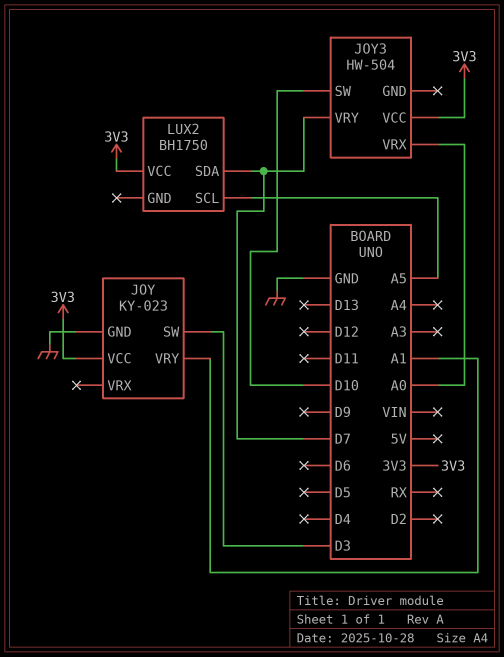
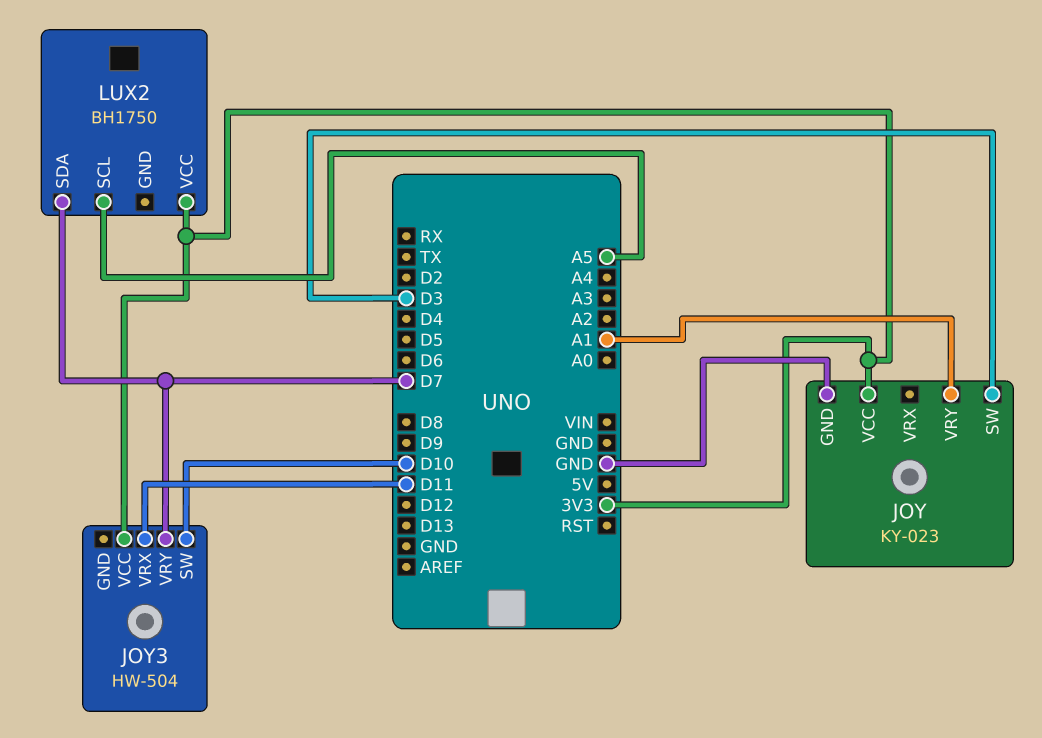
JOY3 pin VRX: A0 -> D11

